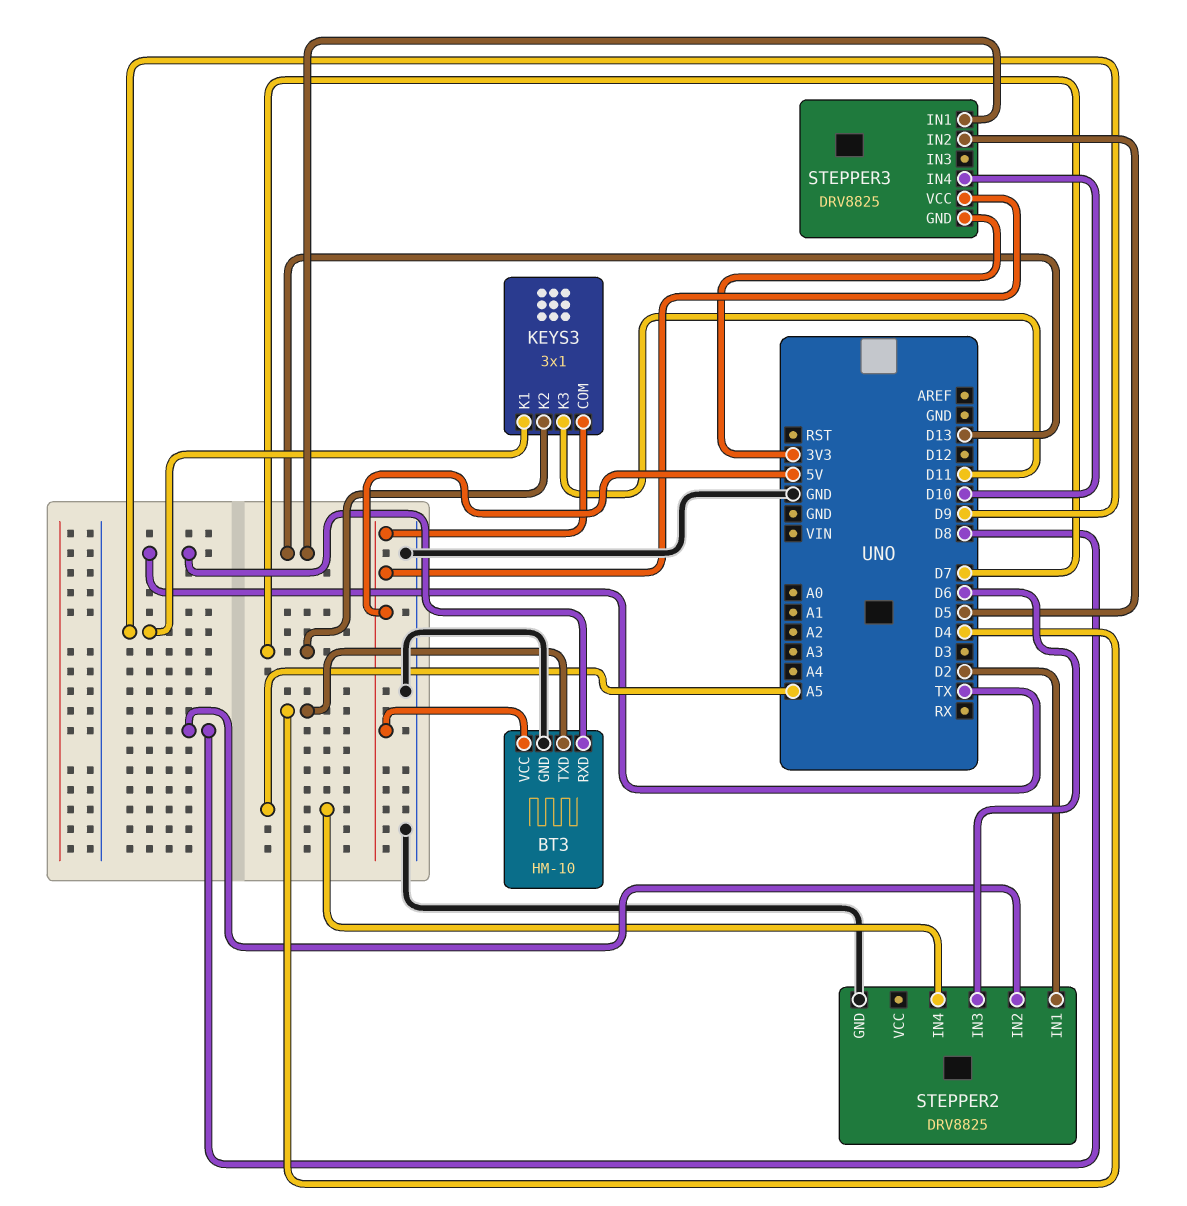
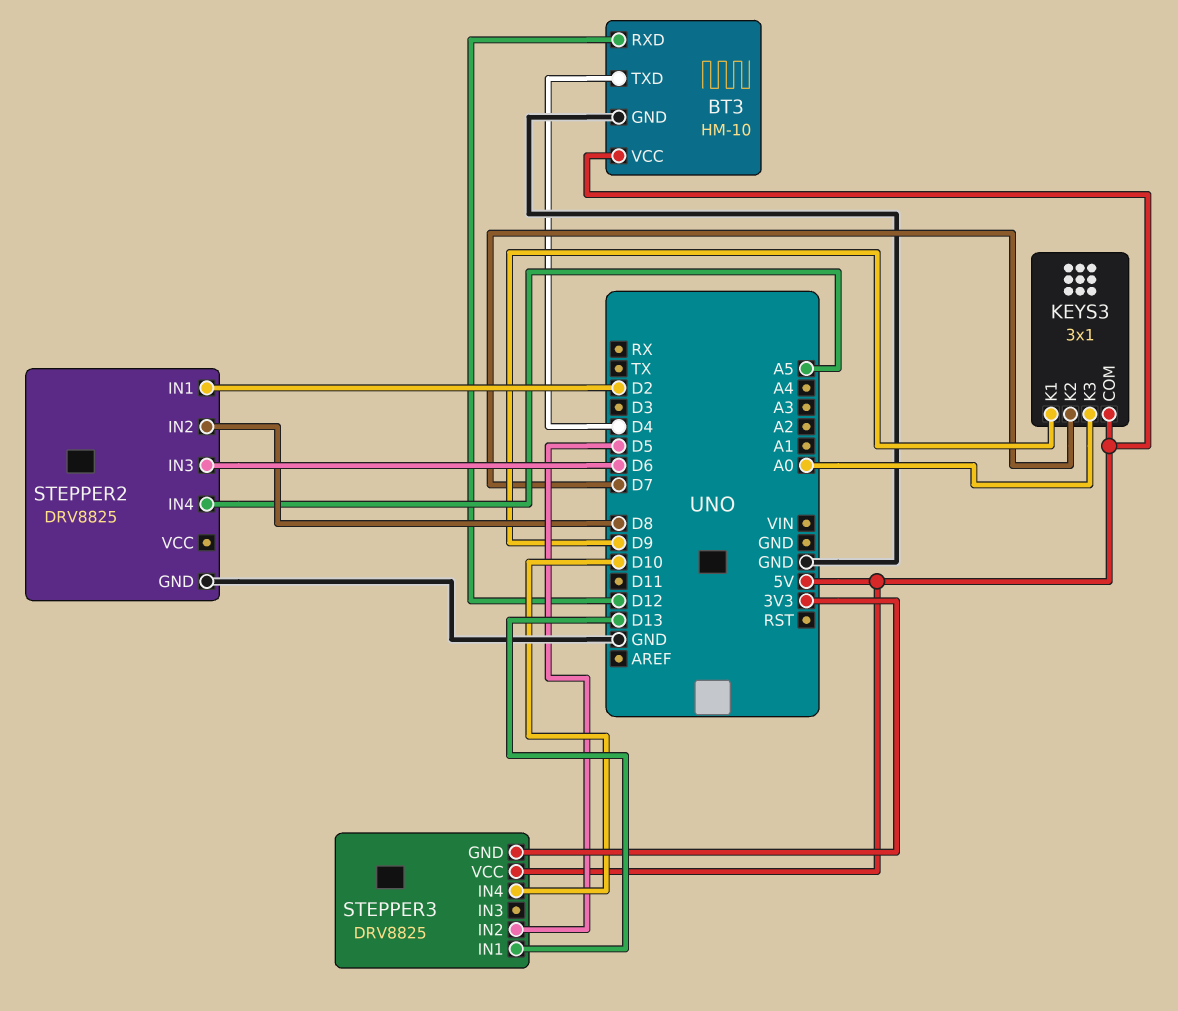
BT3 pin RXD: TX -> D12
KEYS3 pin K3: D11 -> A0

